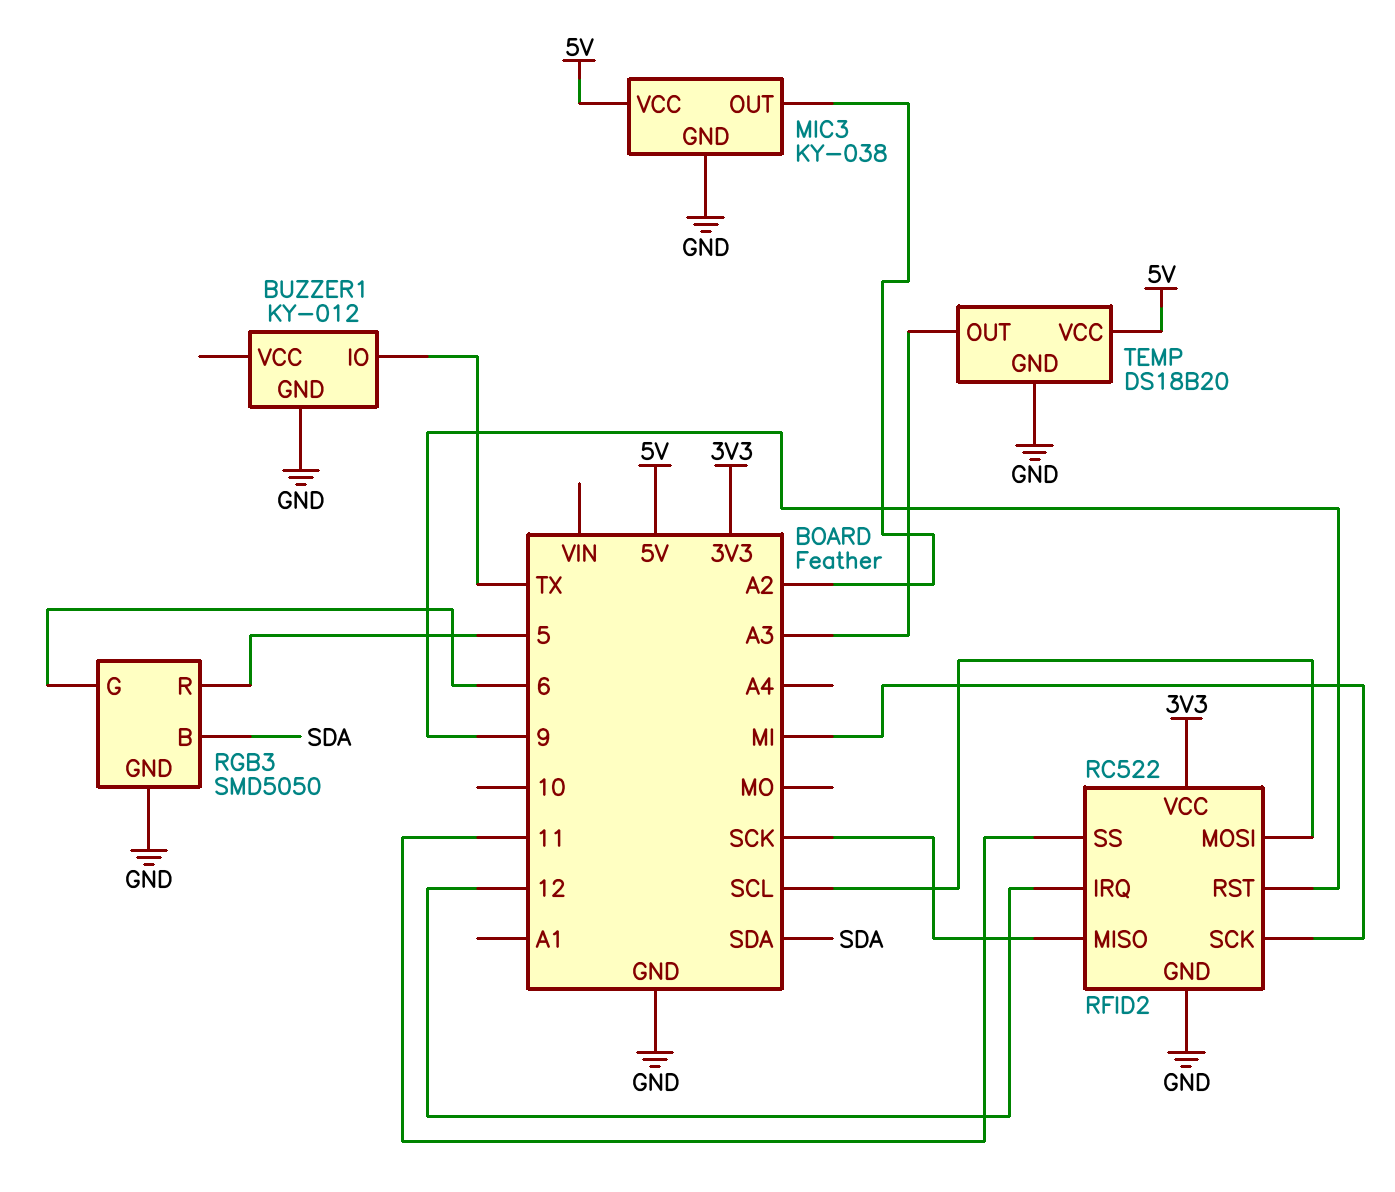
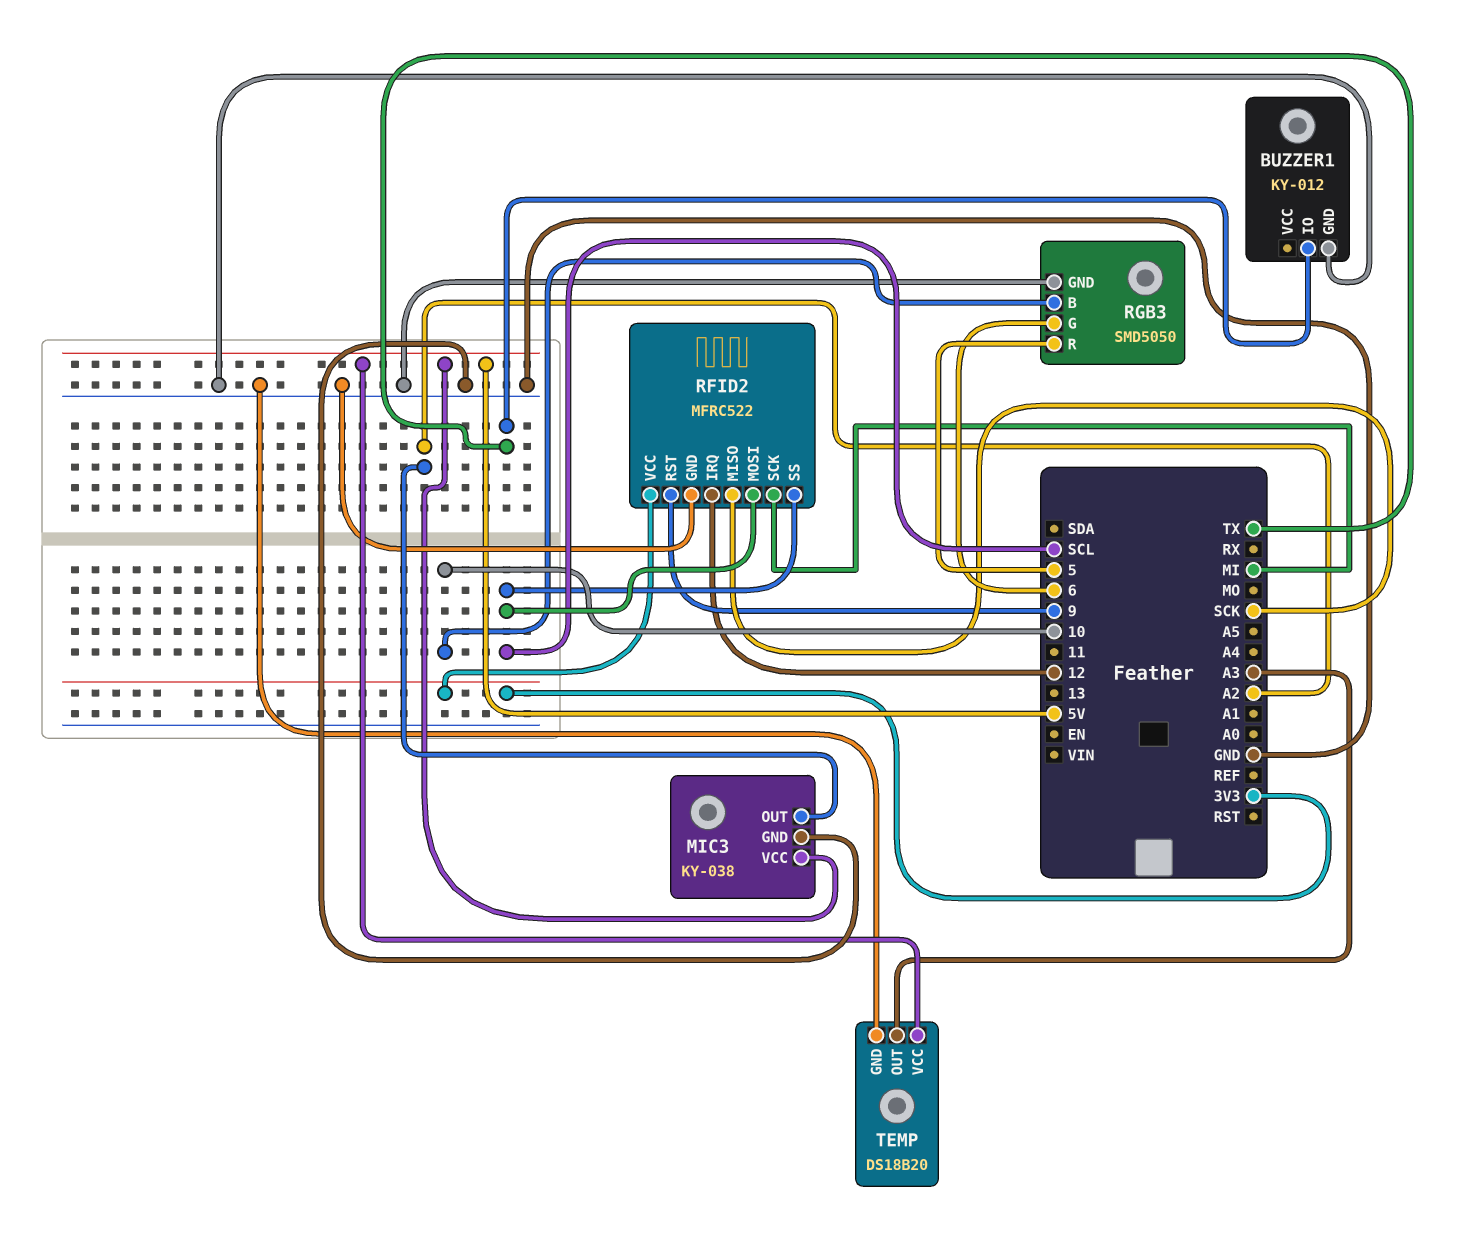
RFID2: RC522 -> MFRC522
RFID2 pin SS: 11 -> SCL
RGB3 pin B: SDA -> 10

